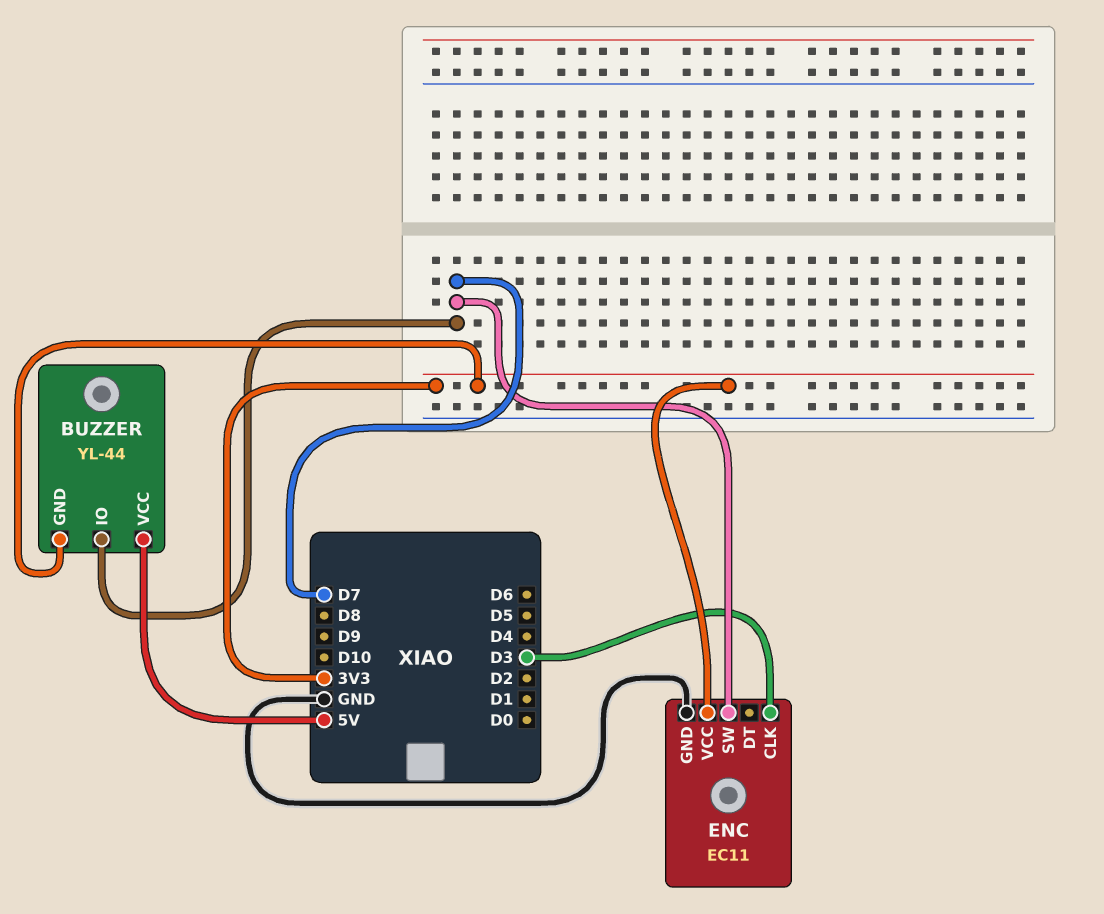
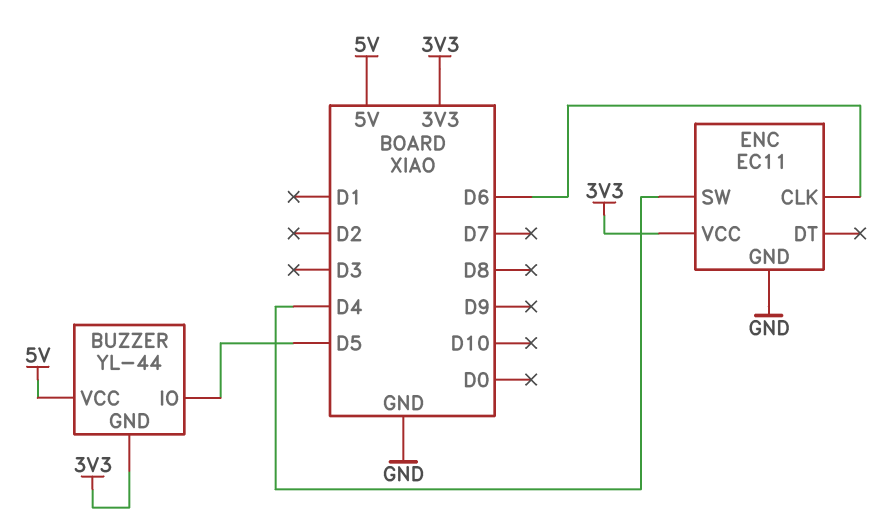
BUZZER pin IO: D7 -> D5
ENC pin CLK: D3 -> D6
ENC pin SW: D7 -> D4

